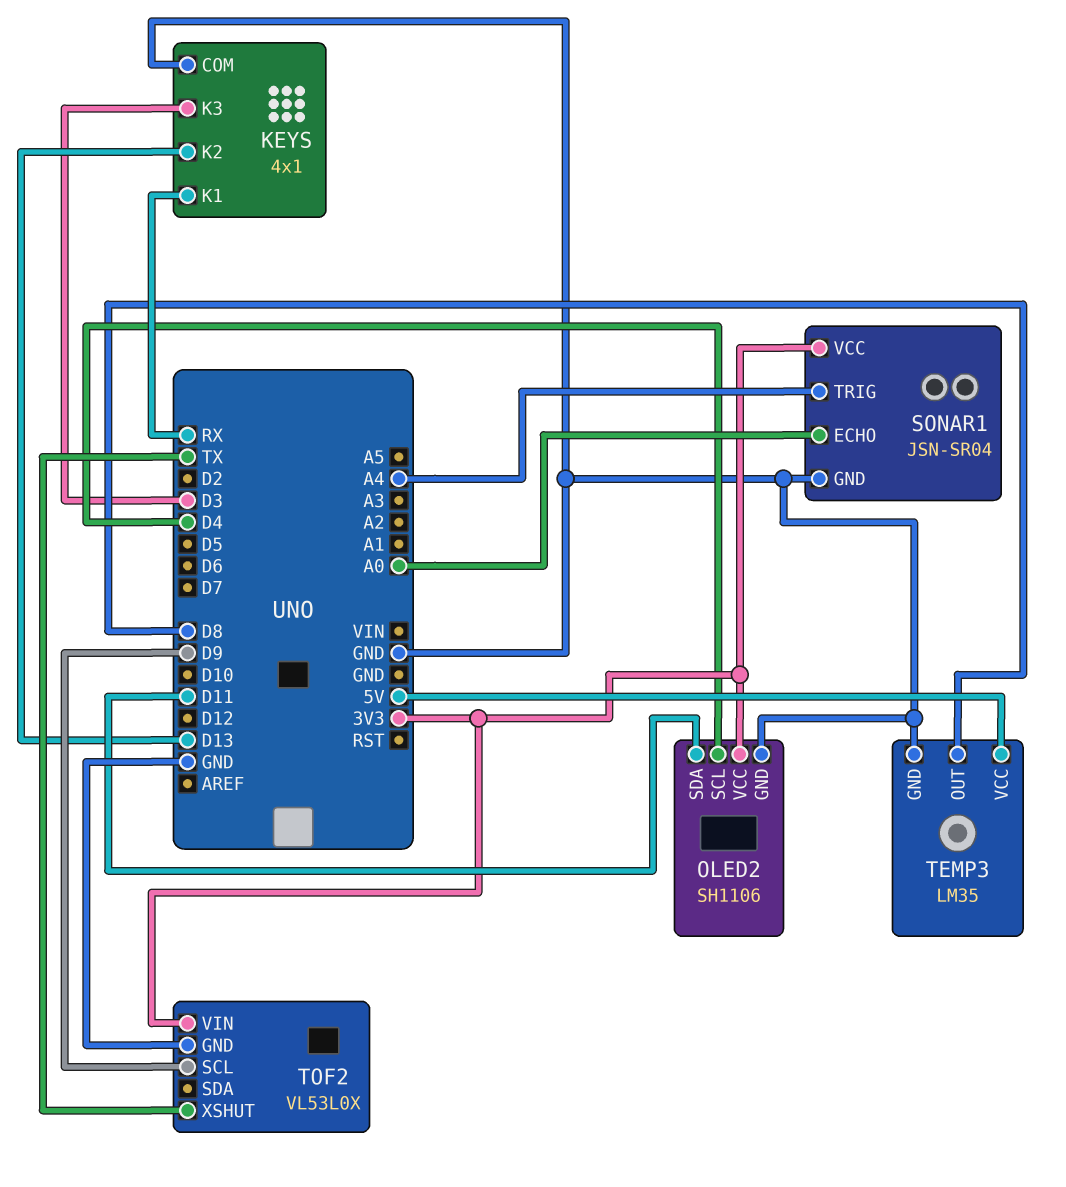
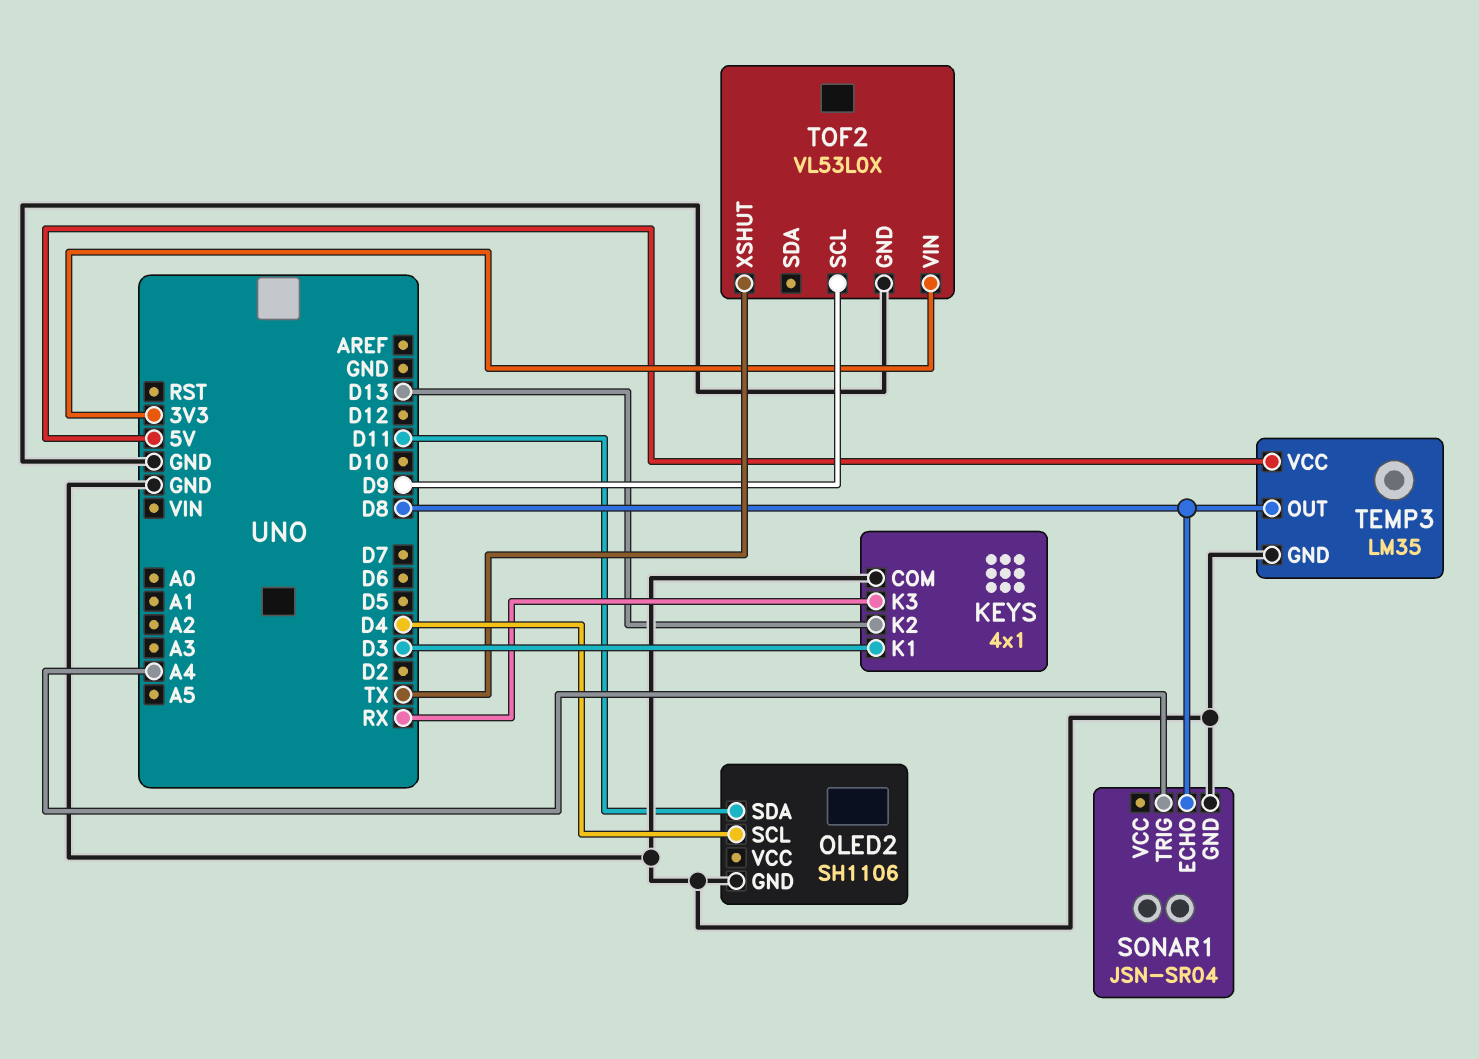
KEYS pin K1: RX -> D3
KEYS pin K3: D3 -> RX
OLED2 pin VCC: 3V3 -> none
SONAR1 pin ECHO: A0 -> D8
SONAR1 pin VCC: 3V3 -> none

